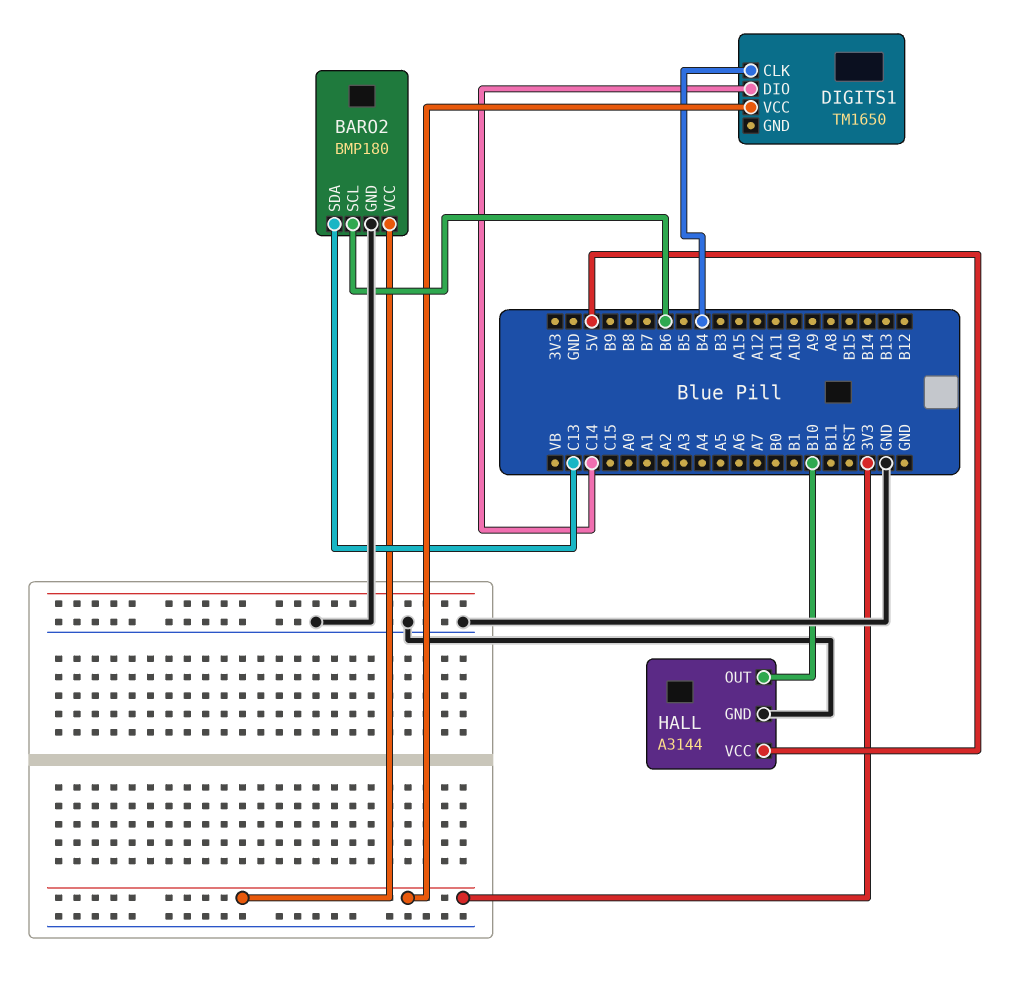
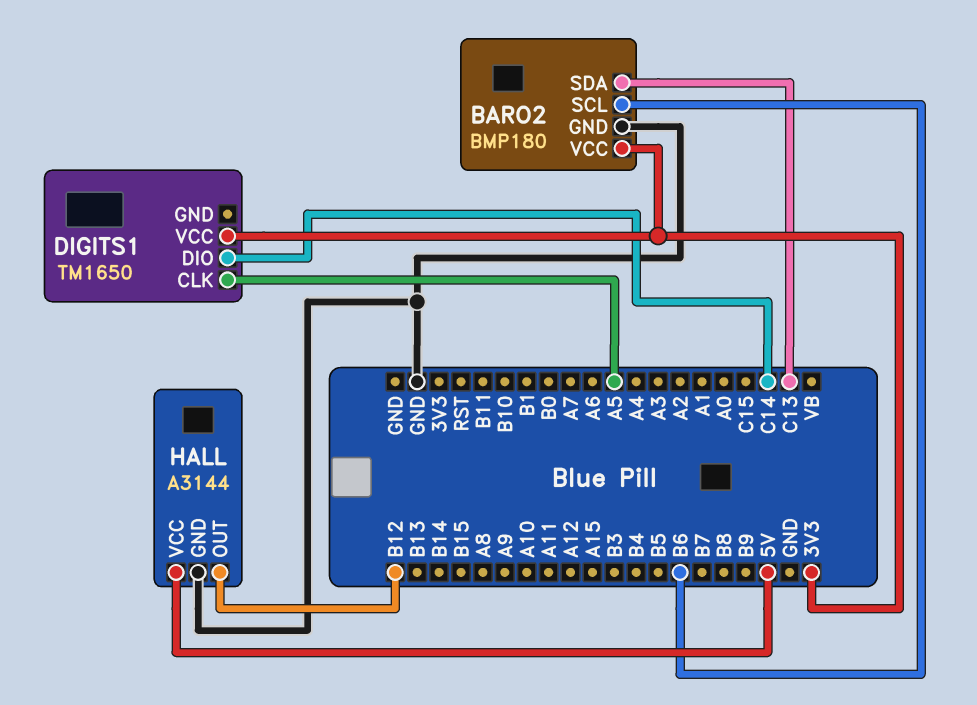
DIGITS1 pin CLK: B4 -> A5
HALL pin OUT: B10 -> B12

